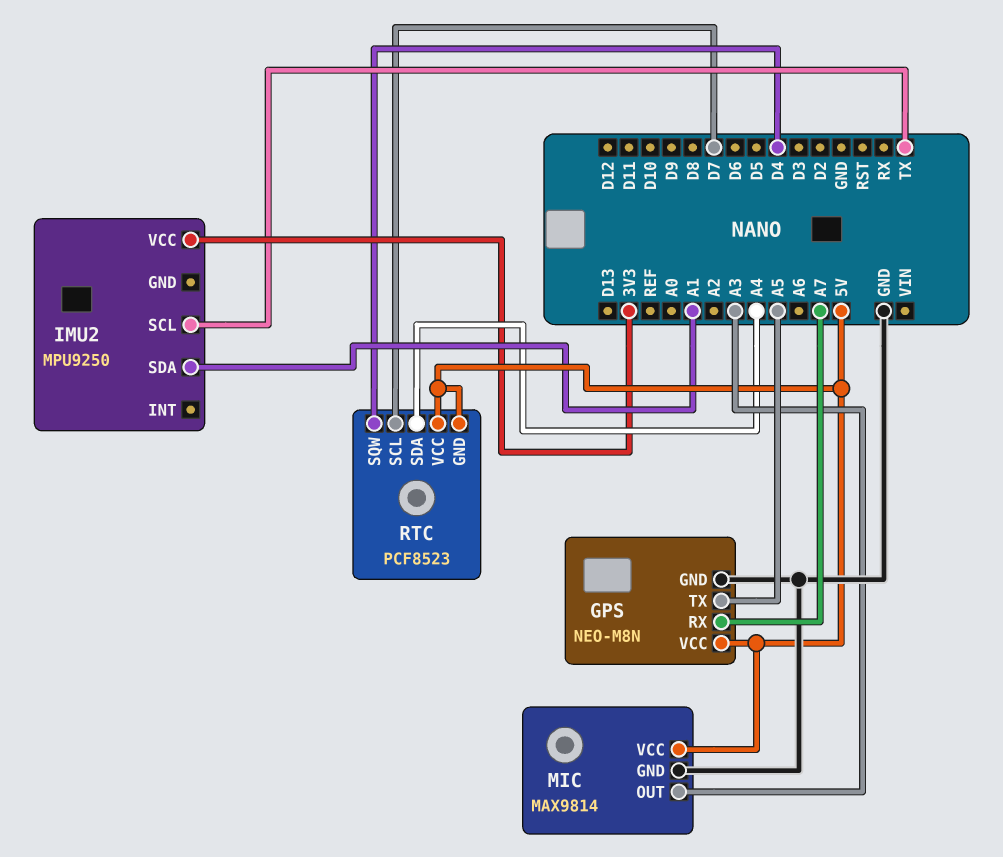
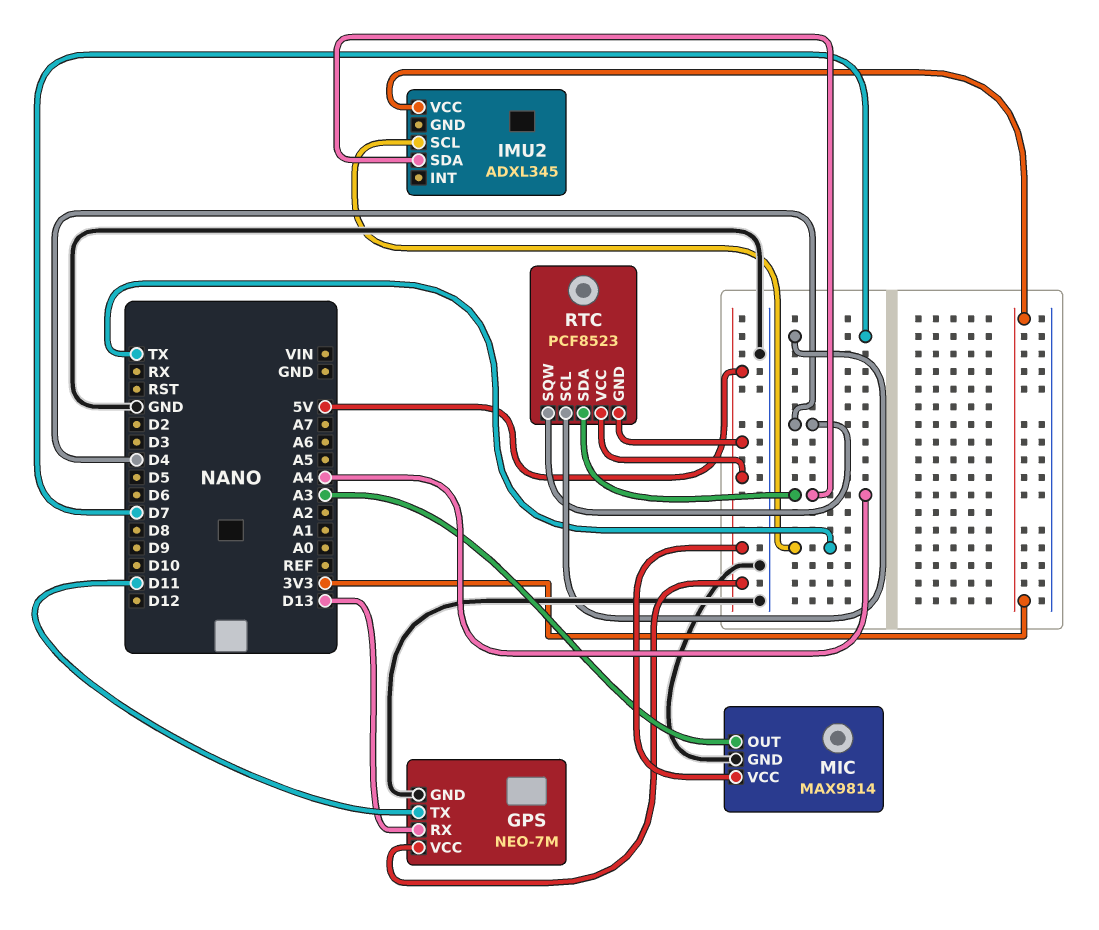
GPS: NEO-M8N -> NEO-7M
GPS pin RX: A7 -> D13
GPS pin TX: A5 -> D11
IMU2: MPU9250 -> ADXL345
IMU2 pin SDA: A1 -> A4

